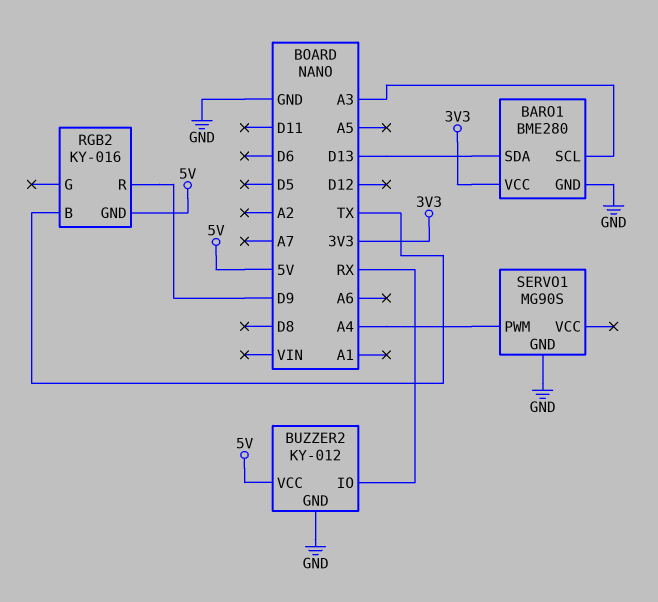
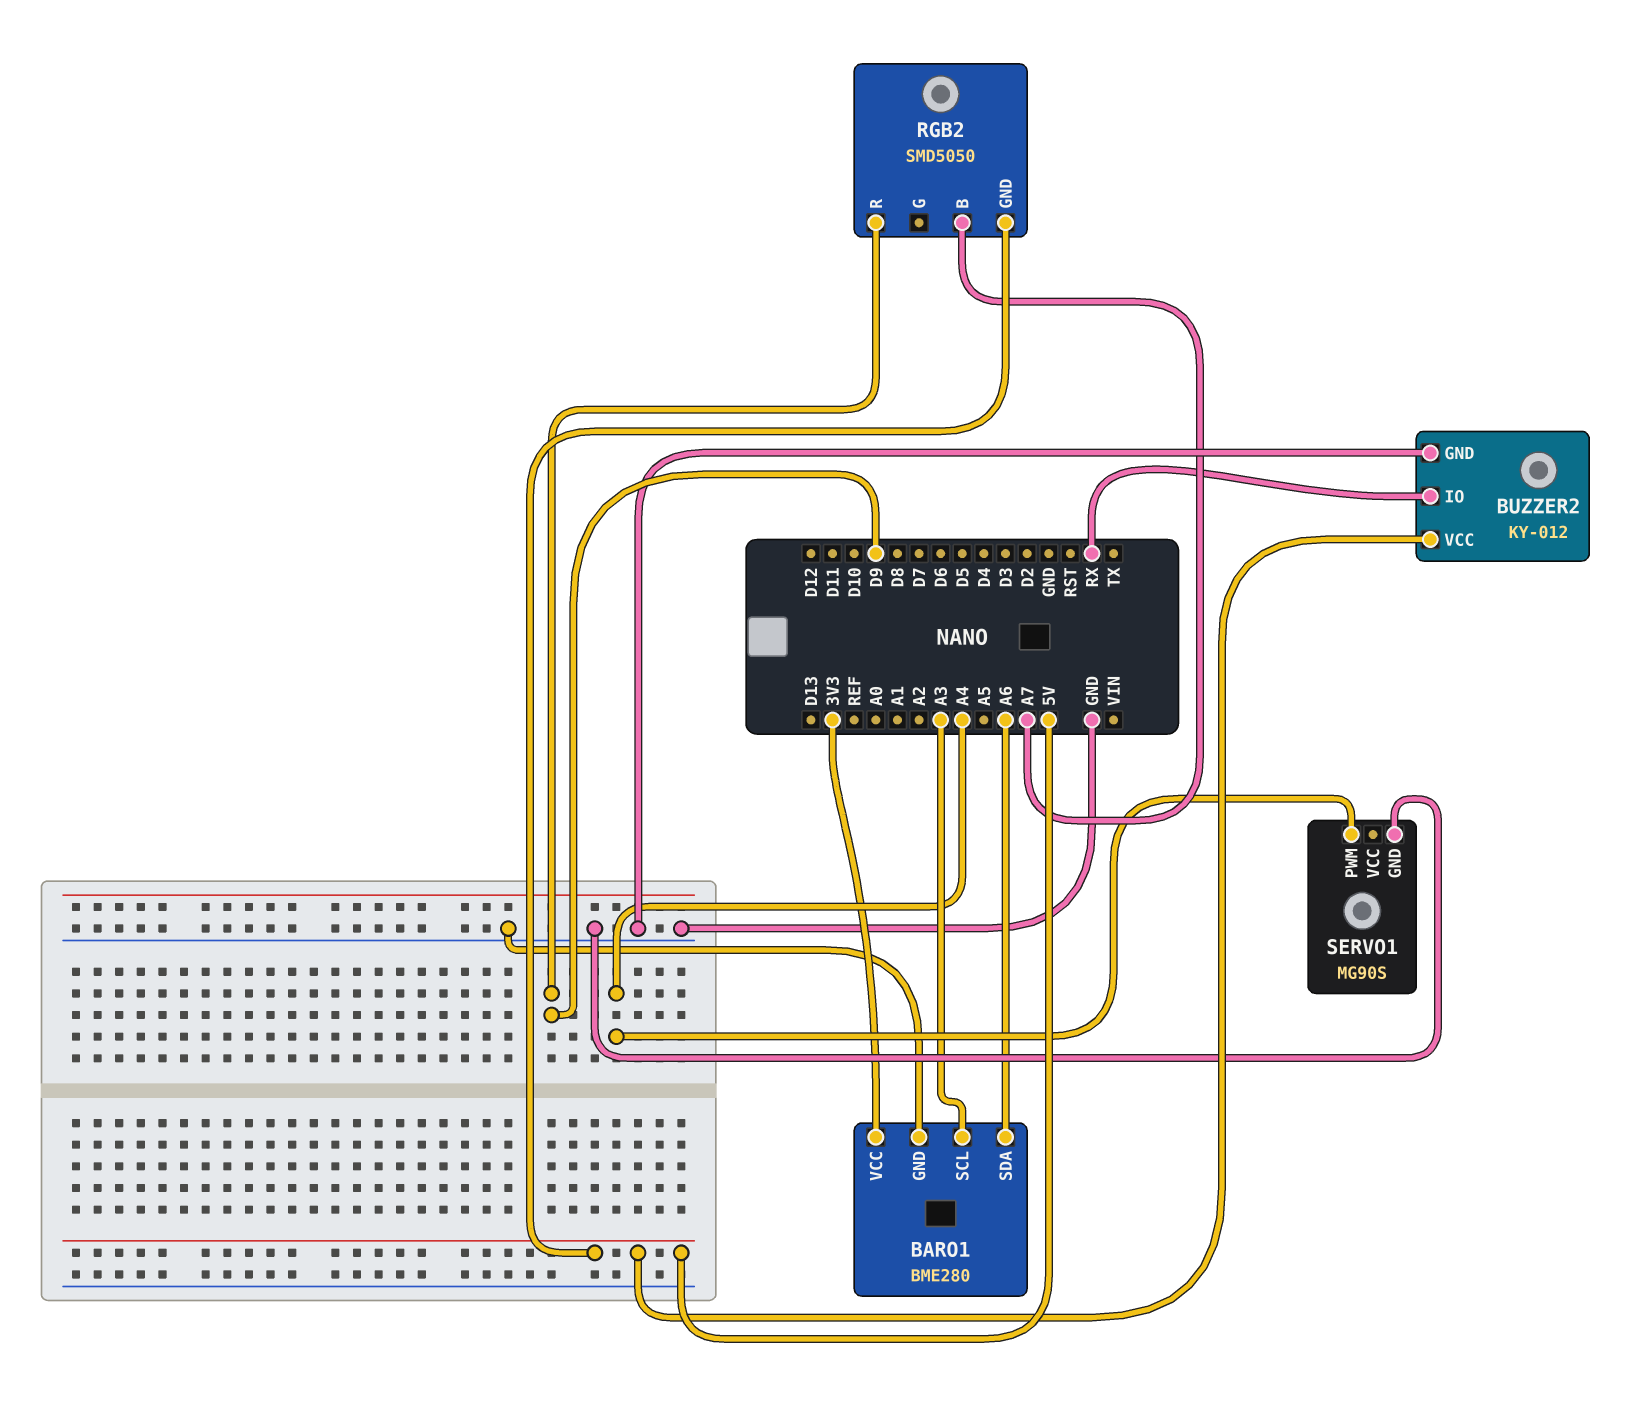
BARO1 pin SDA: D13 -> A6
RGB2: KY-016 -> SMD5050
RGB2 pin B: TX -> A7

